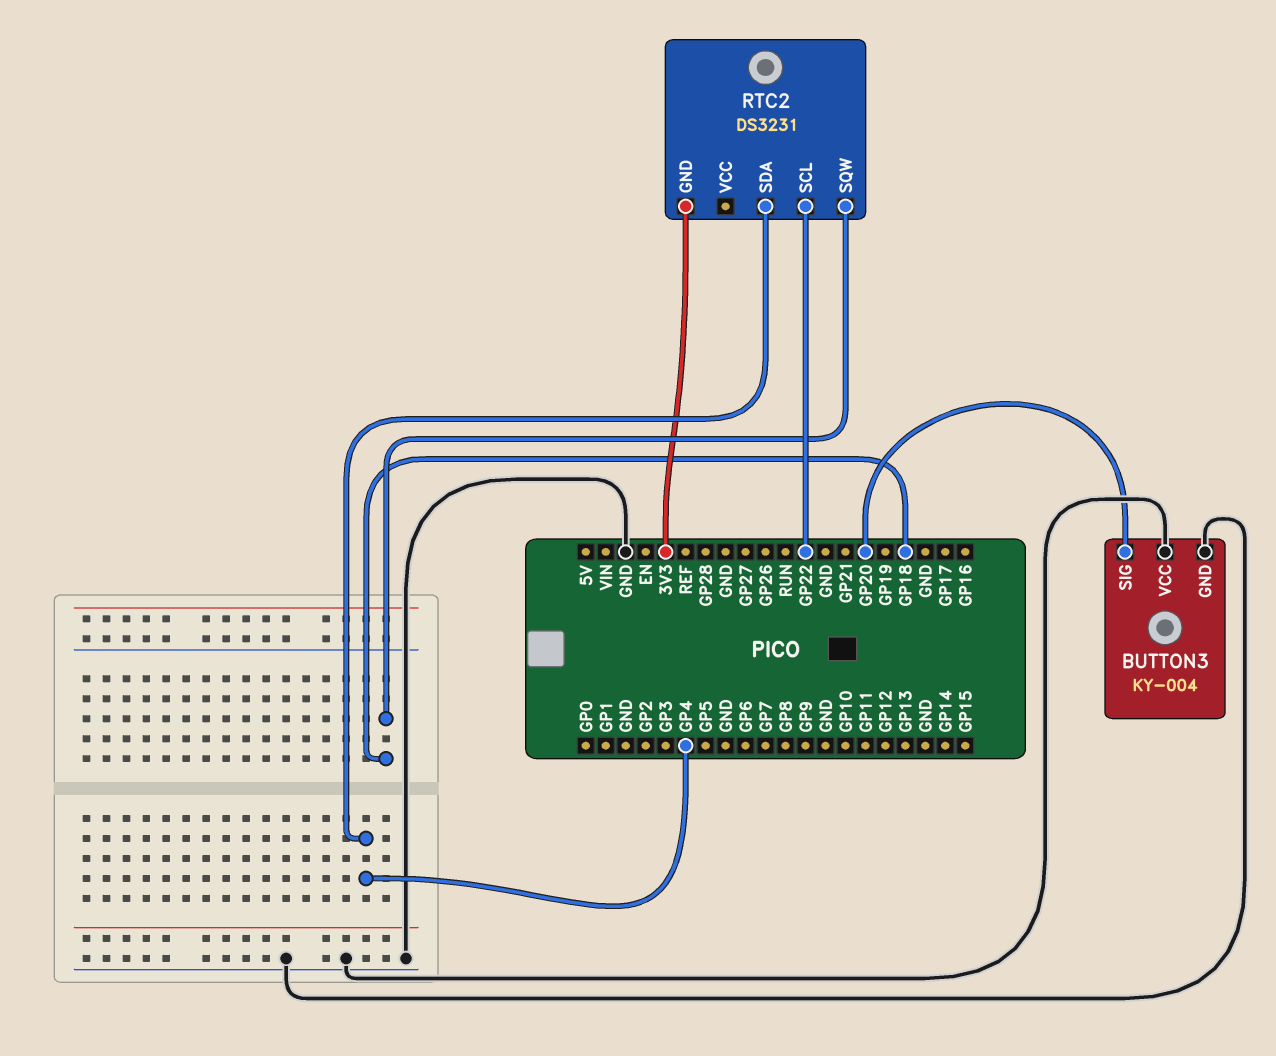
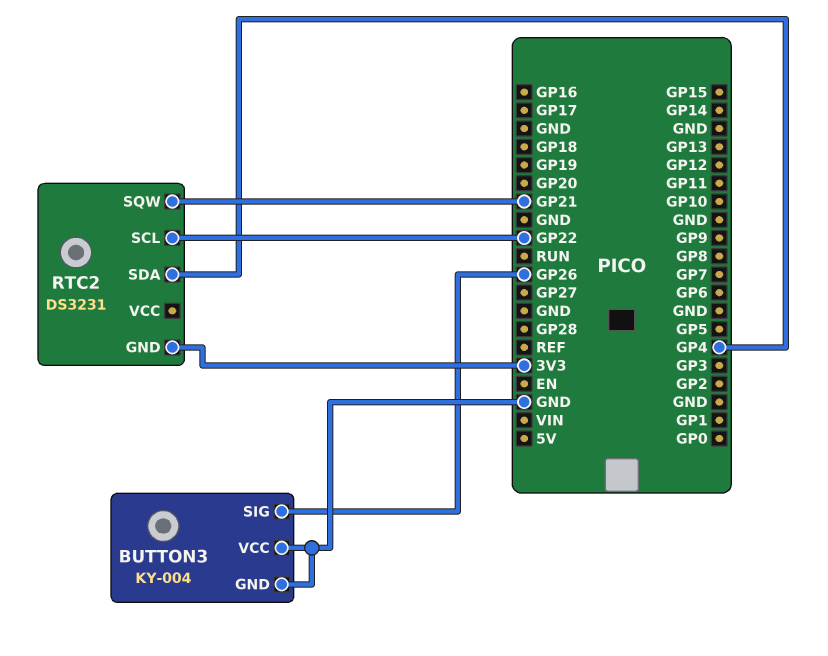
BUTTON3 pin SIG: GP20 -> GP26
RTC2 pin SQW: GP18 -> GP21

